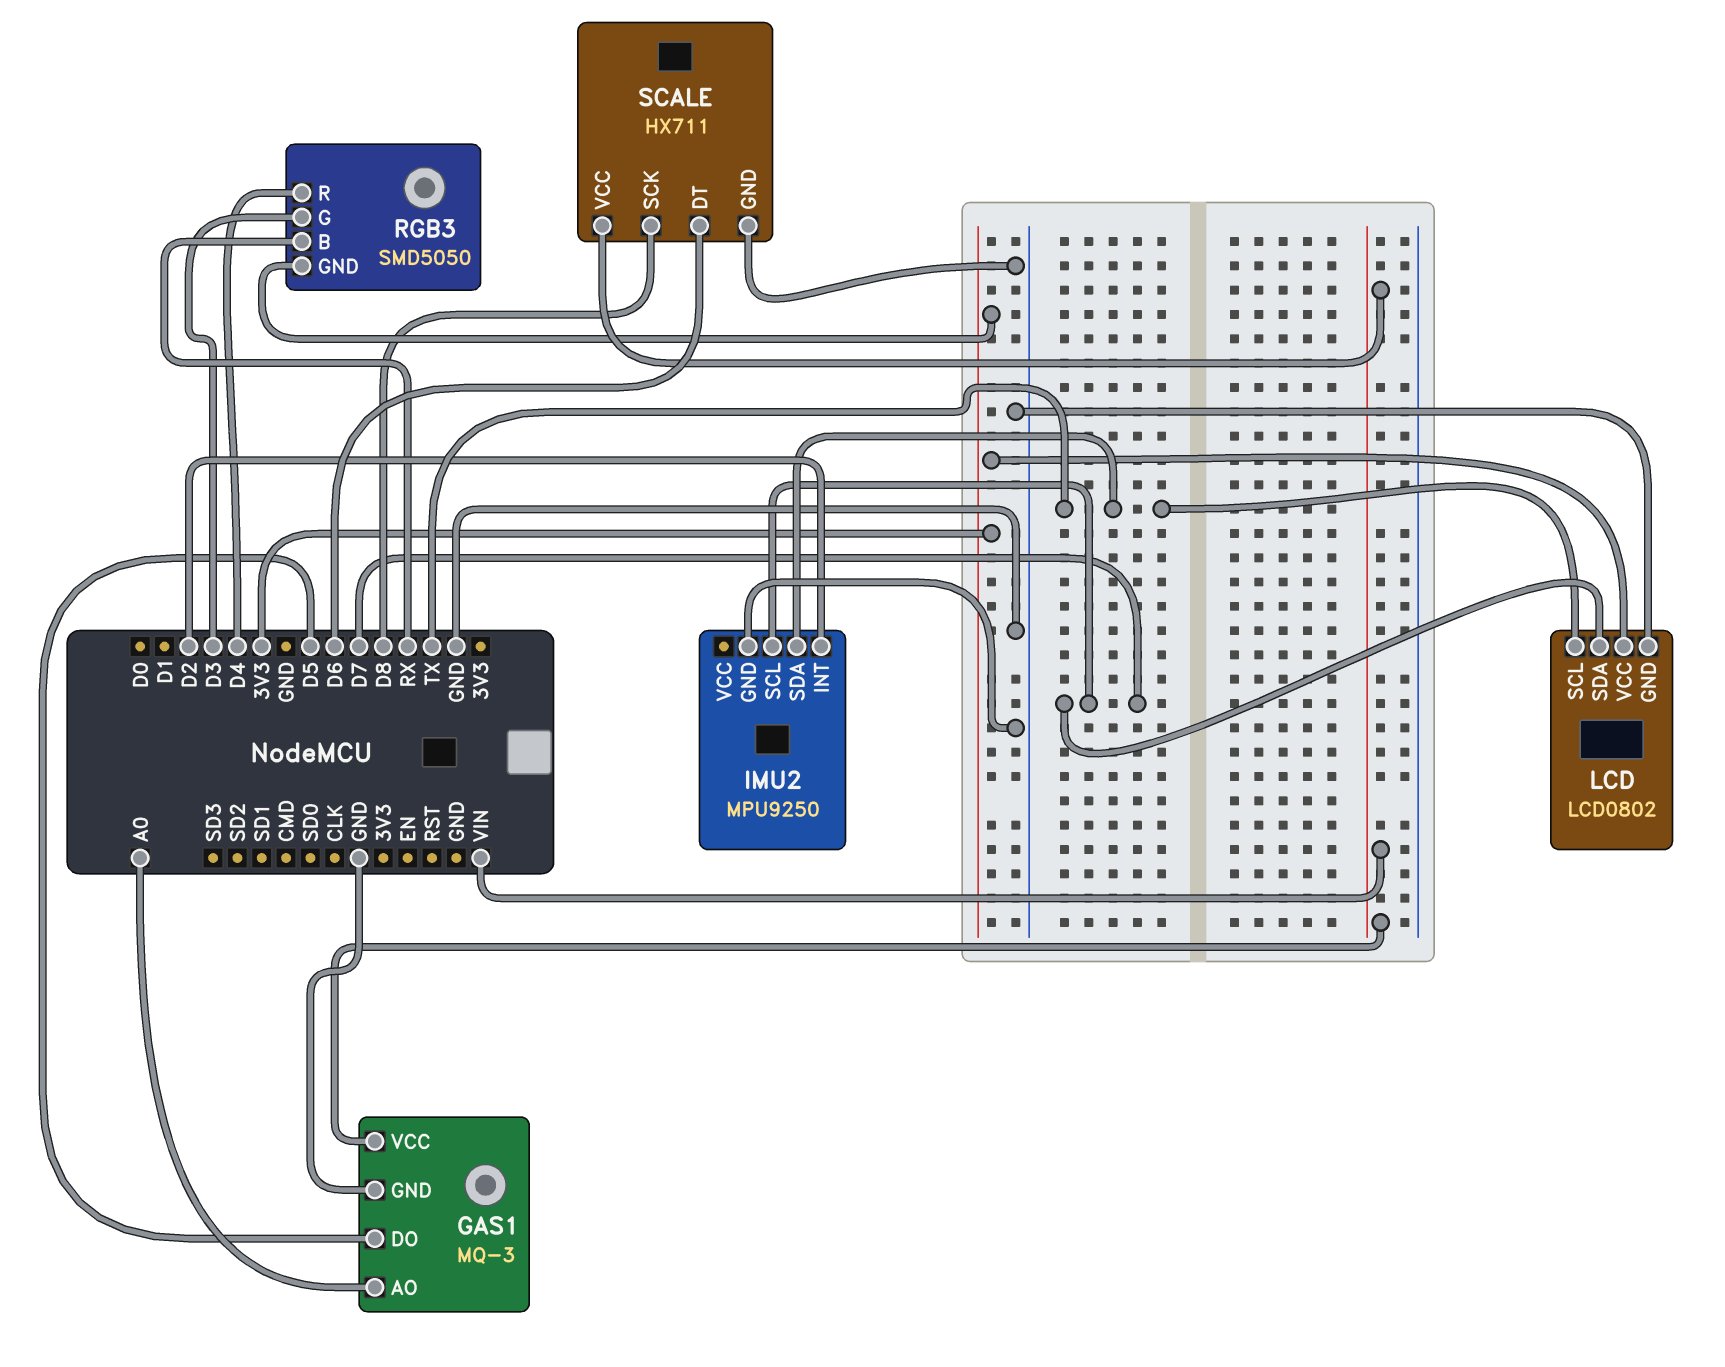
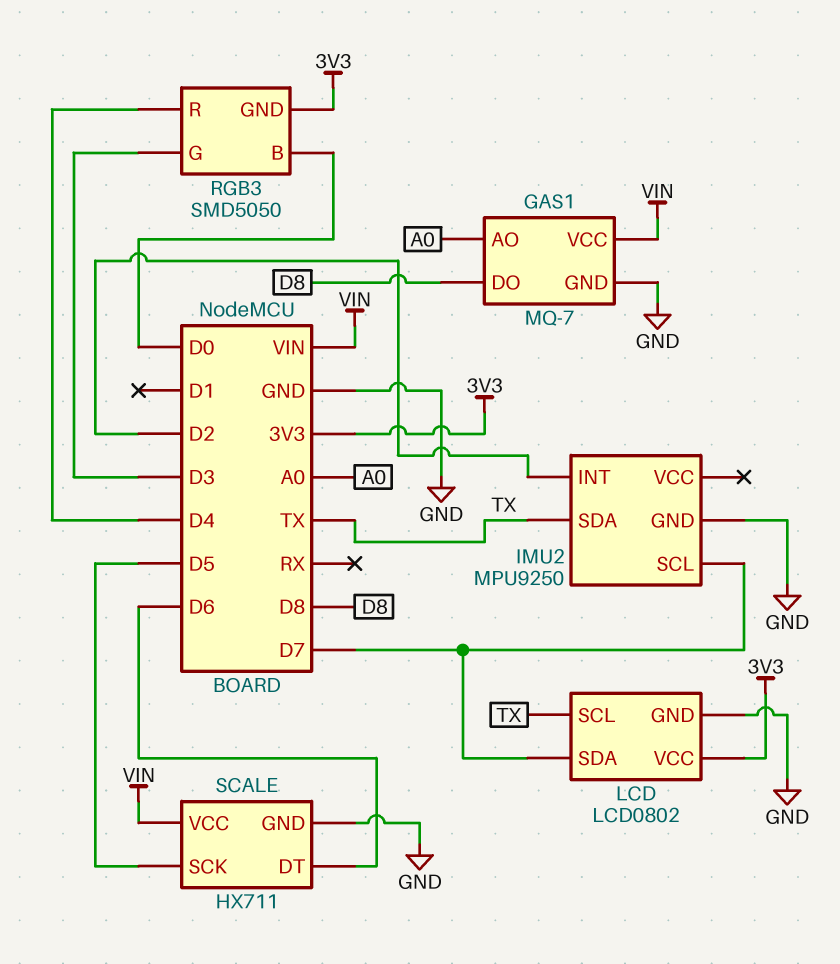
GAS1: MQ-3 -> MQ-7
GAS1 pin DO: D5 -> D8
RGB3 pin B: RX -> D0
SCALE pin SCK: D8 -> D5

